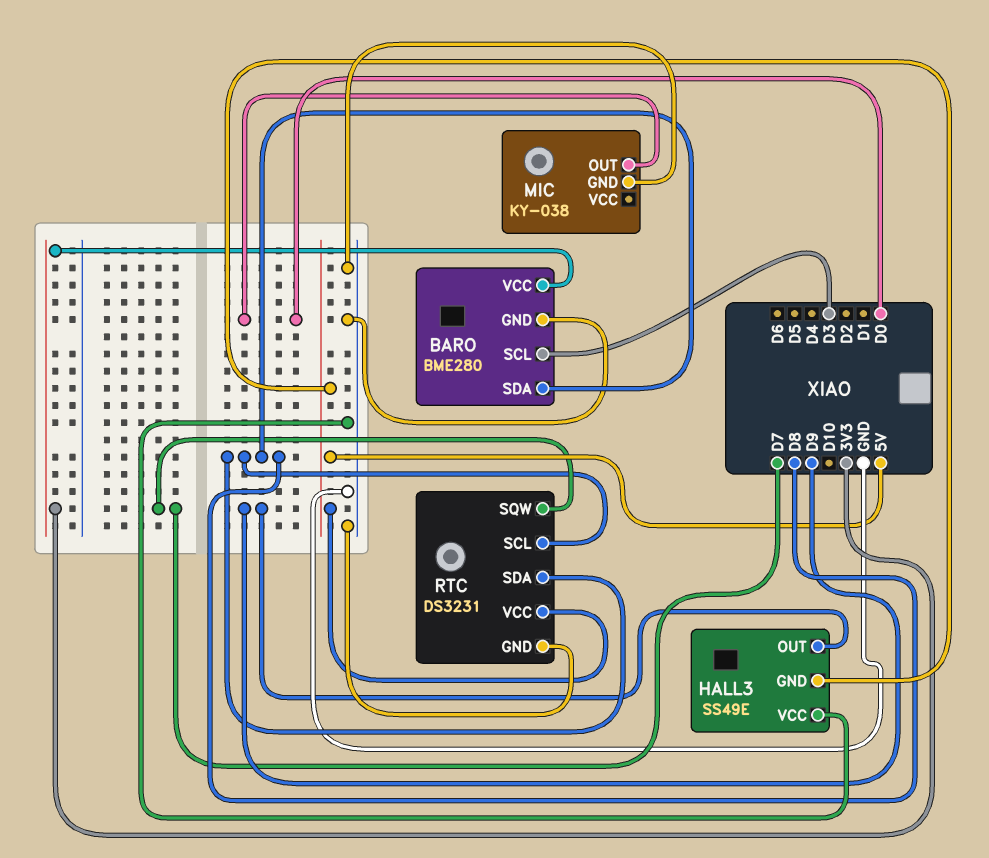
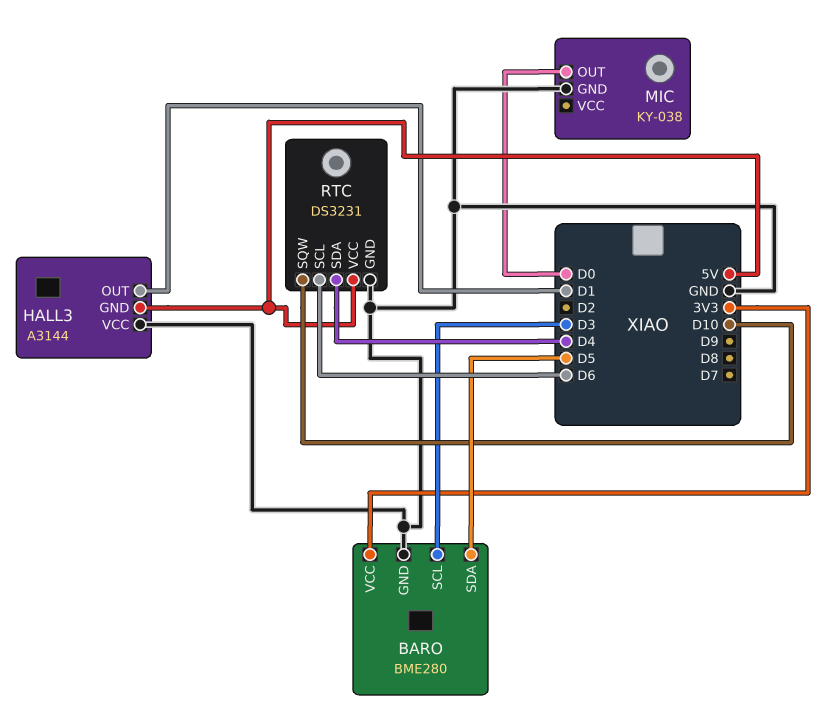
BARO pin SDA: D8 -> D5
HALL3: SS49E -> A3144
HALL3 pin OUT: D9 -> D1
RTC pin SCL: D8 -> D6
RTC pin SDA: D8 -> D4
RTC pin SQW: D7 -> D10

